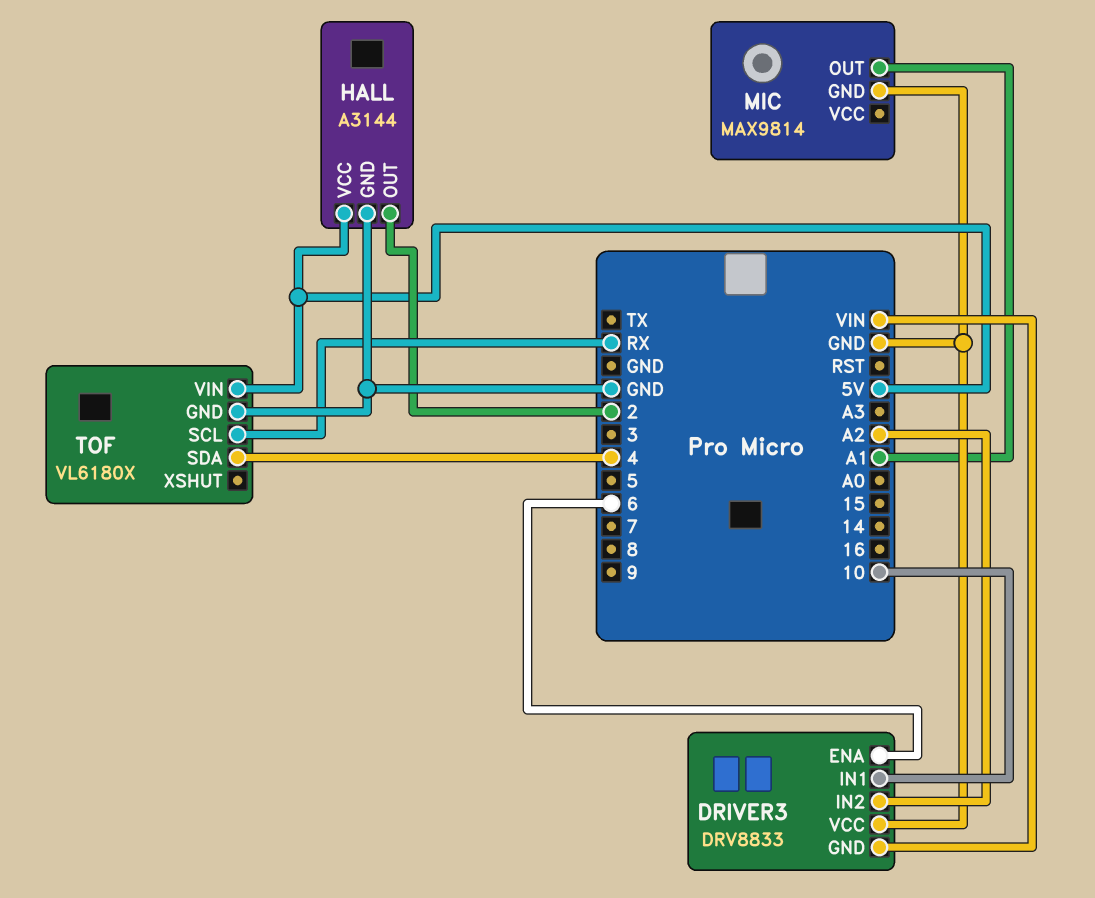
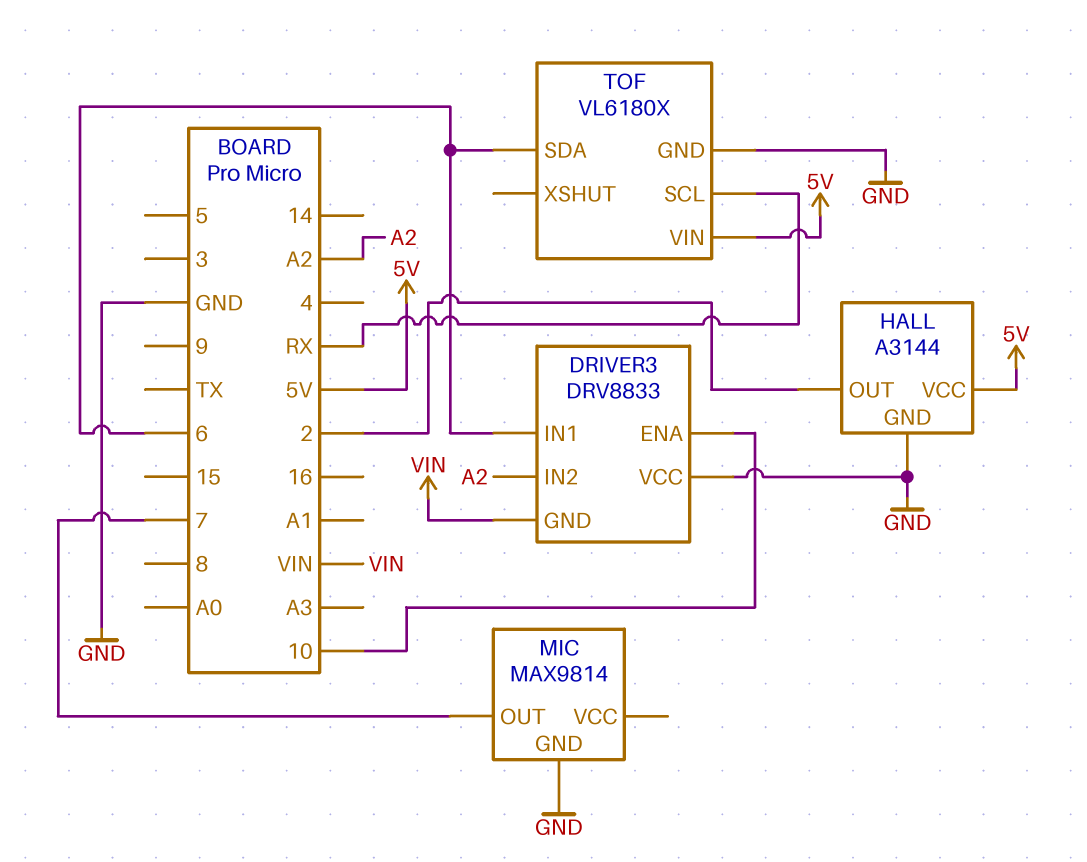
DRIVER3 pin ENA: 6 -> 10
DRIVER3 pin IN1: 10 -> 6
MIC pin OUT: A1 -> 7
TOF pin SDA: 4 -> 6

